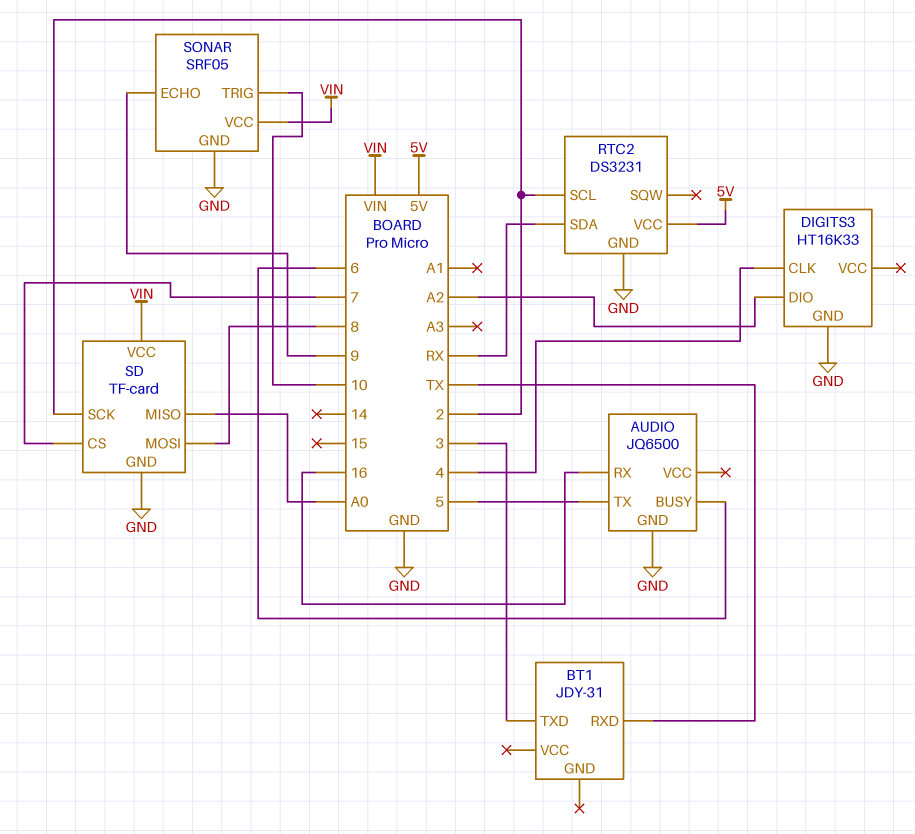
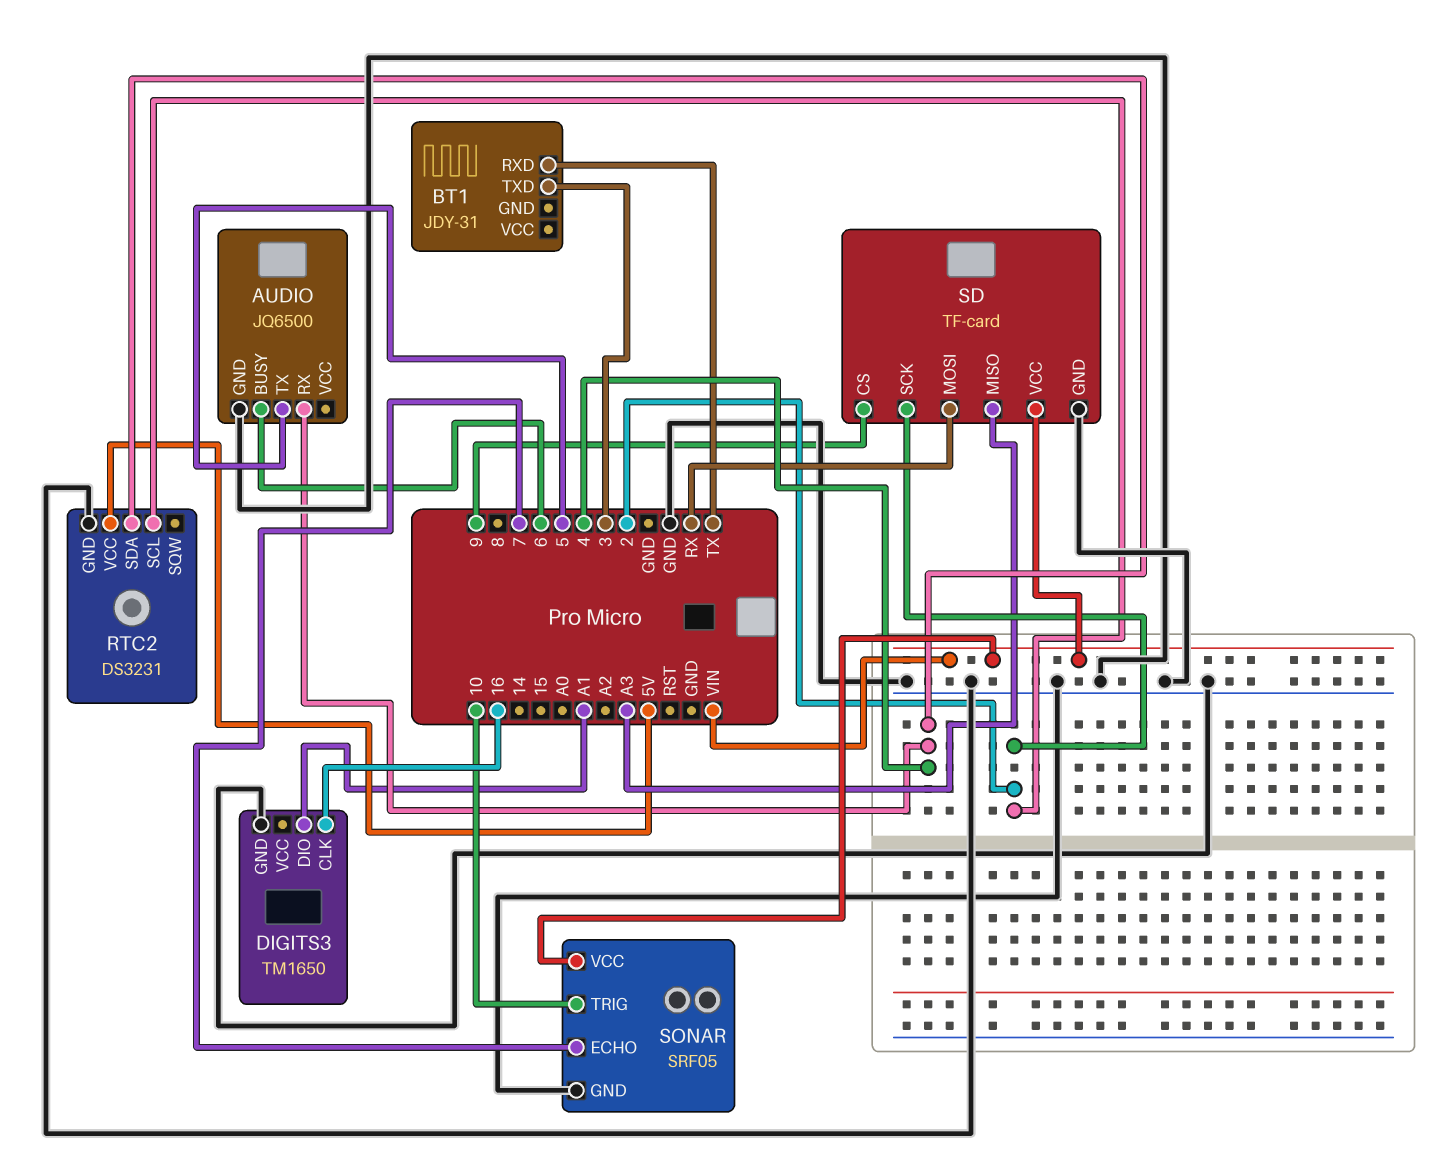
AUDIO pin RX: 16 -> 4
DIGITS3: HT16K33 -> TM1650
DIGITS3 pin CLK: 4 -> 16
DIGITS3 pin DIO: A2 -> A1
RTC2 pin SDA: RX -> 4
SD pin CS: 7 -> 9
SD pin MISO: A0 -> A3
SD pin MOSI: 8 -> RX
SONAR pin ECHO: 9 -> 7

